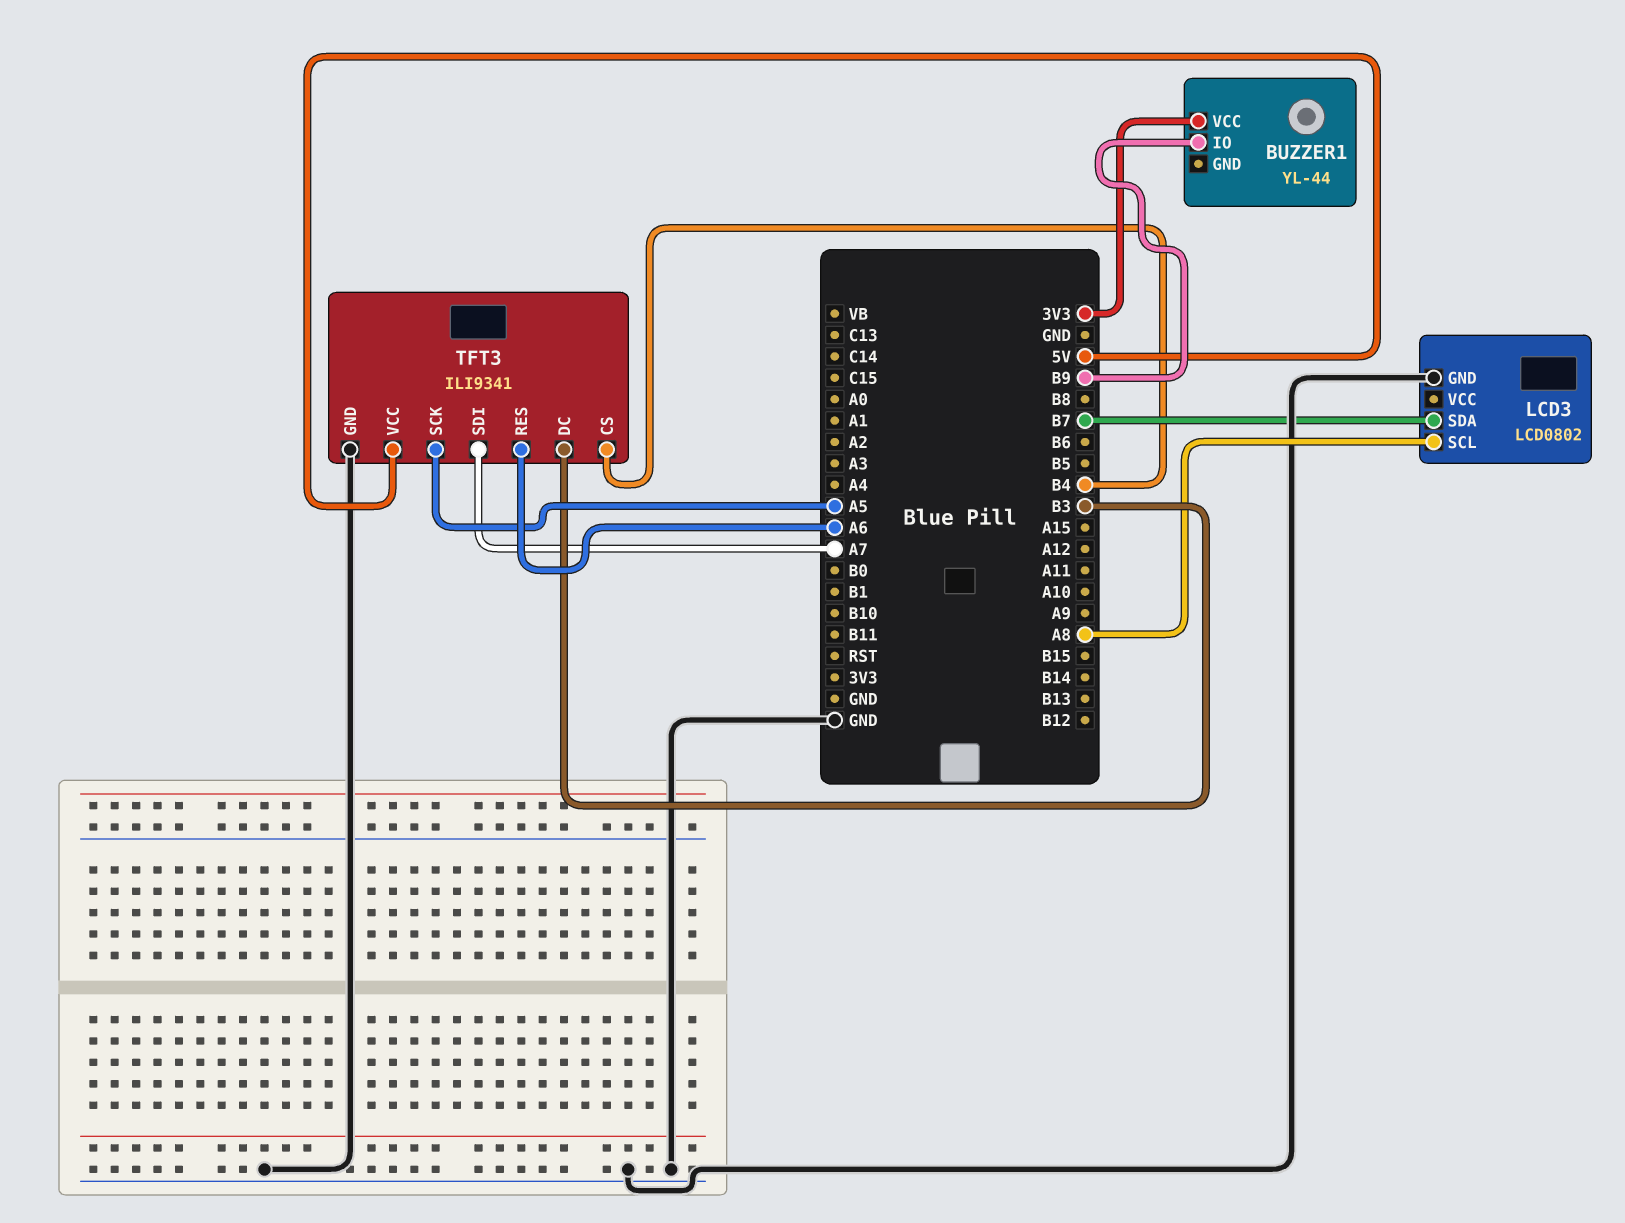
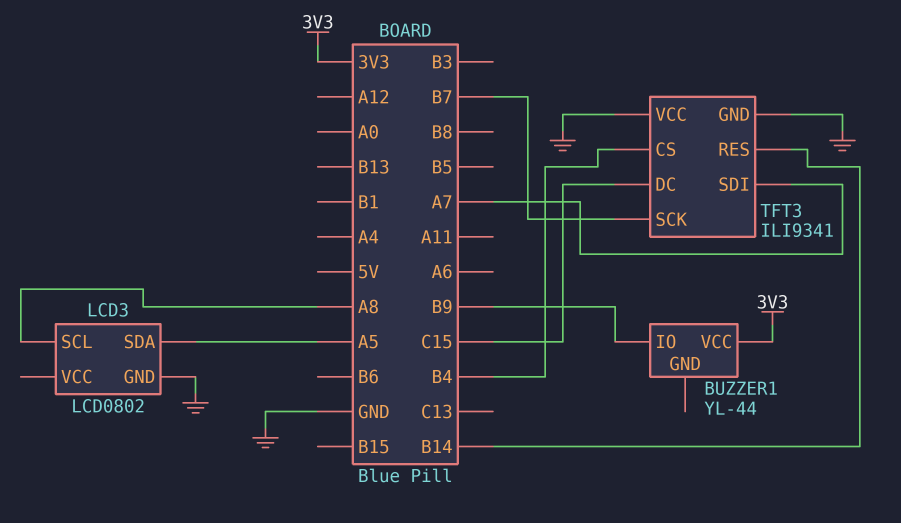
LCD3 pin SDA: B7 -> A5
TFT3 pin DC: B3 -> C15
TFT3 pin RES: A6 -> B14
TFT3 pin SCK: A5 -> B7
TFT3 pin VCC: 5V -> GND

